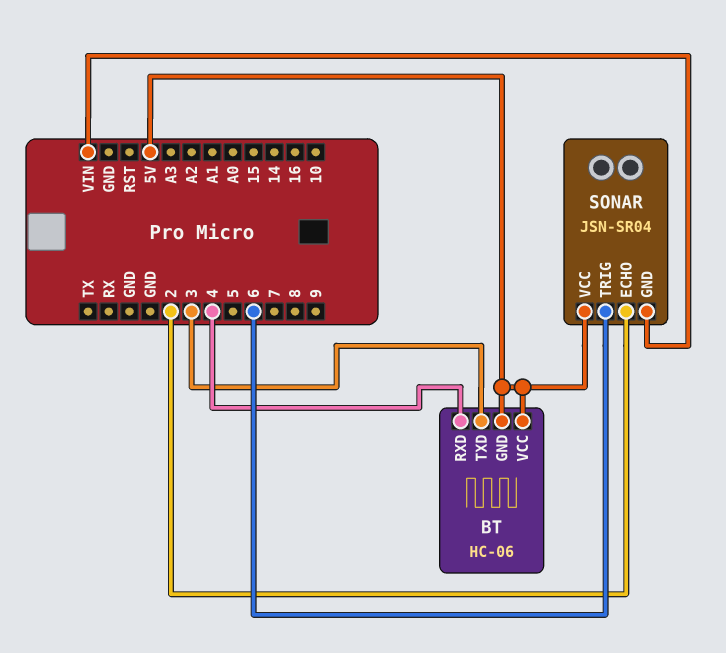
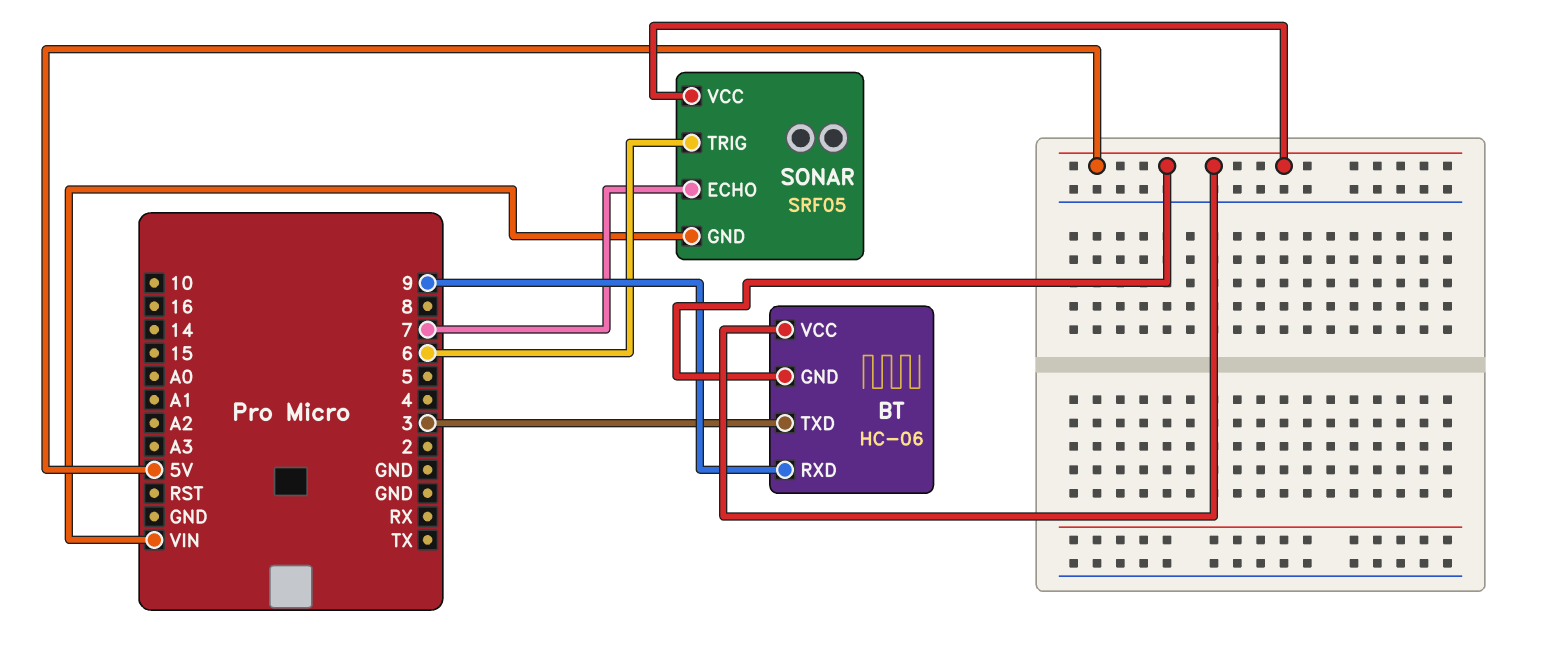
BT pin RXD: 4 -> 9
SONAR: JSN-SR04 -> SRF05
SONAR pin ECHO: 2 -> 7

